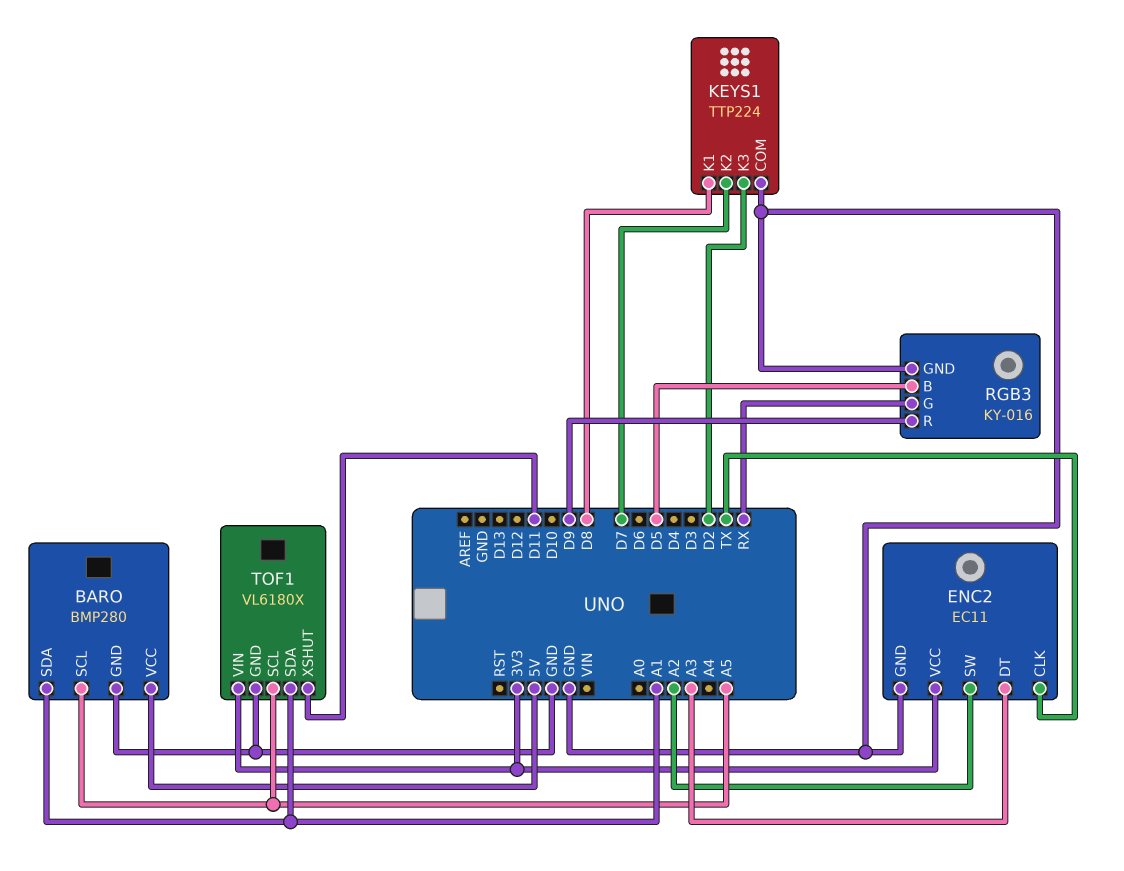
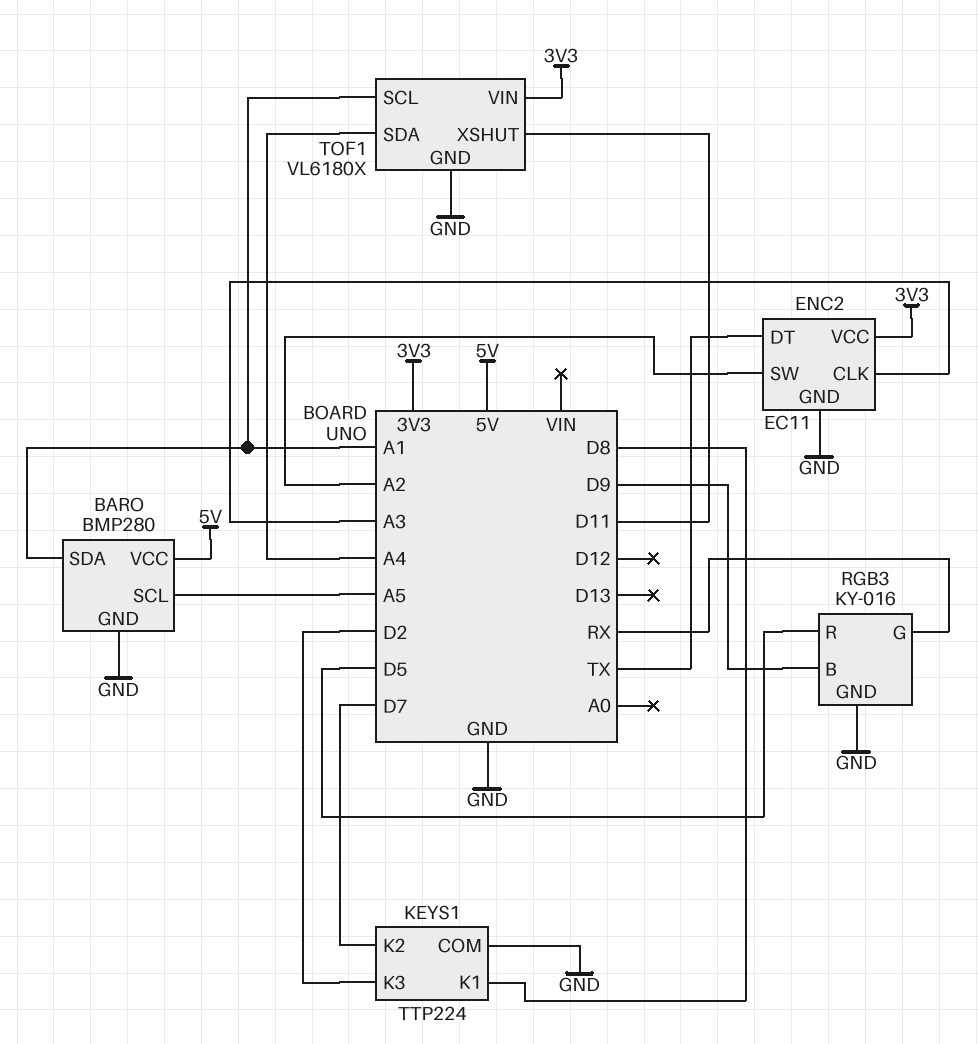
ENC2 pin CLK: TX -> A3
ENC2 pin DT: A3 -> TX
RGB3 pin B: D5 -> D9
RGB3 pin R: D9 -> D5
TOF1 pin SCL: A5 -> A1
TOF1 pin SDA: A1 -> A4

